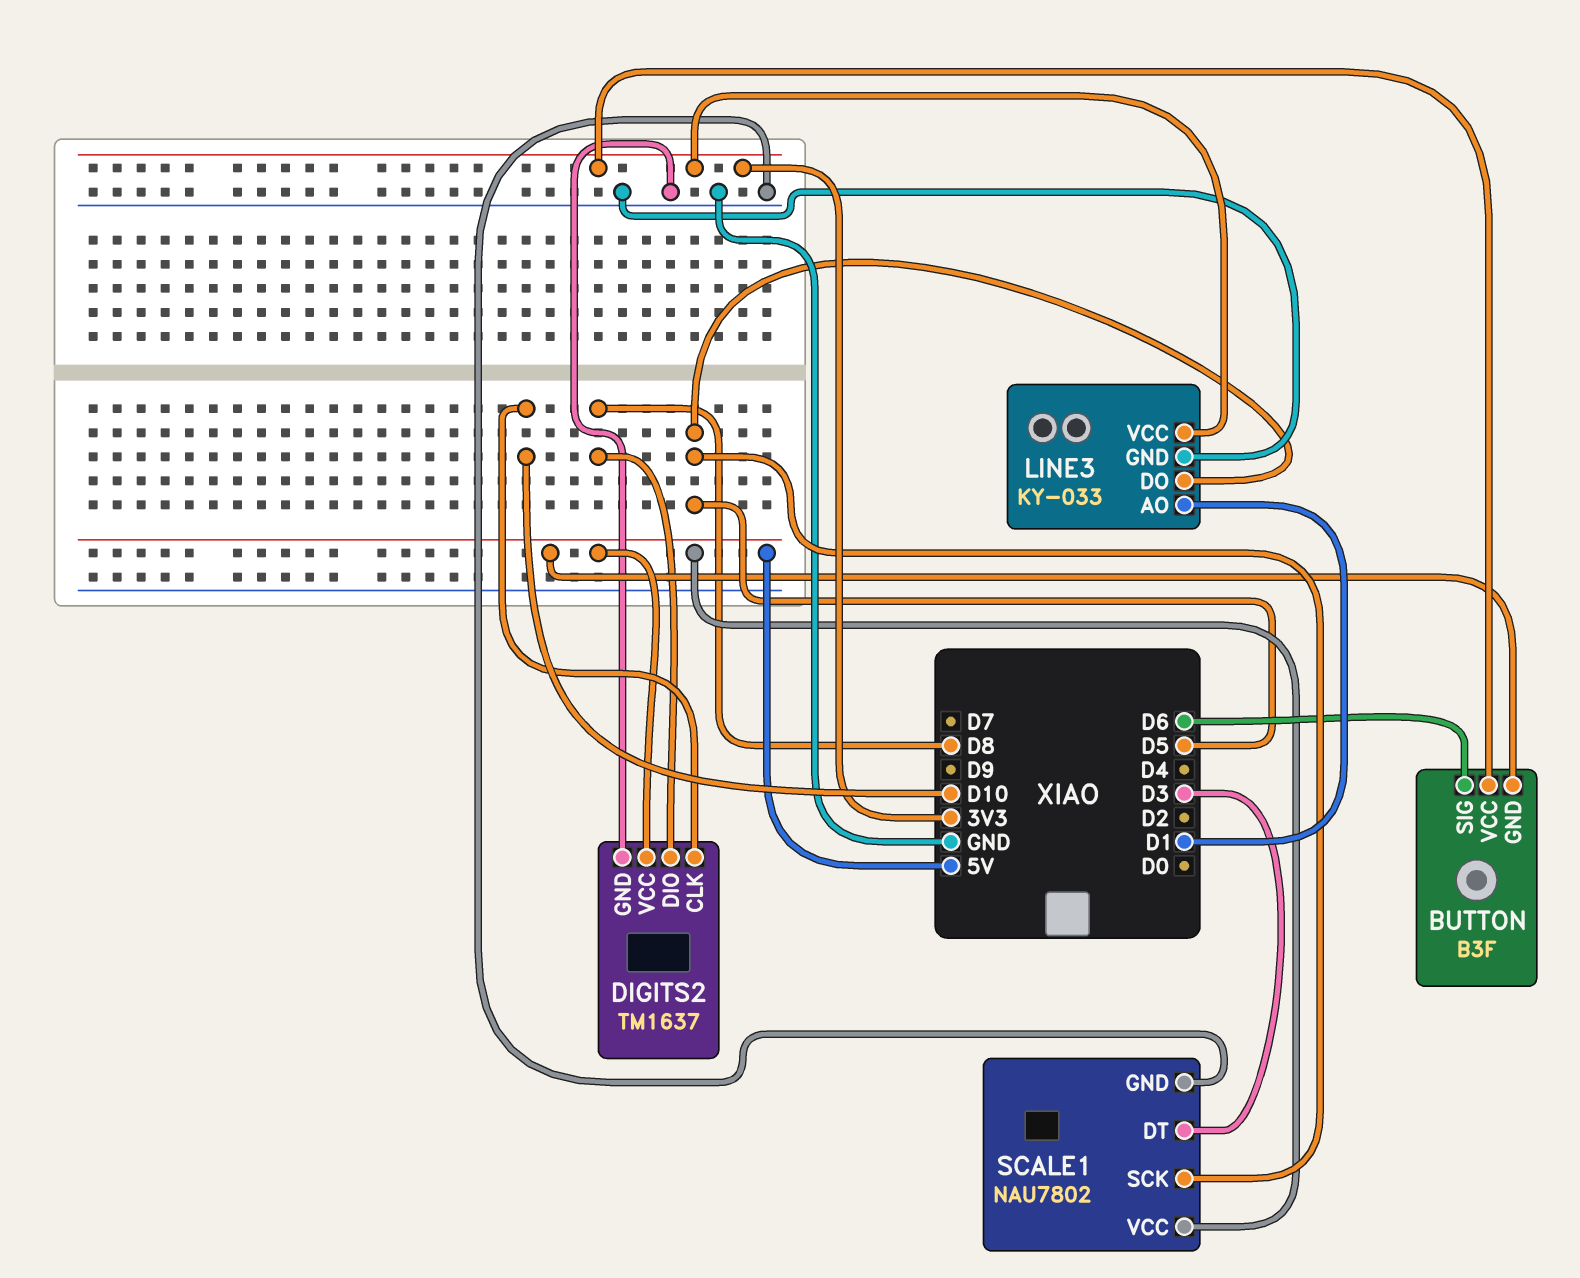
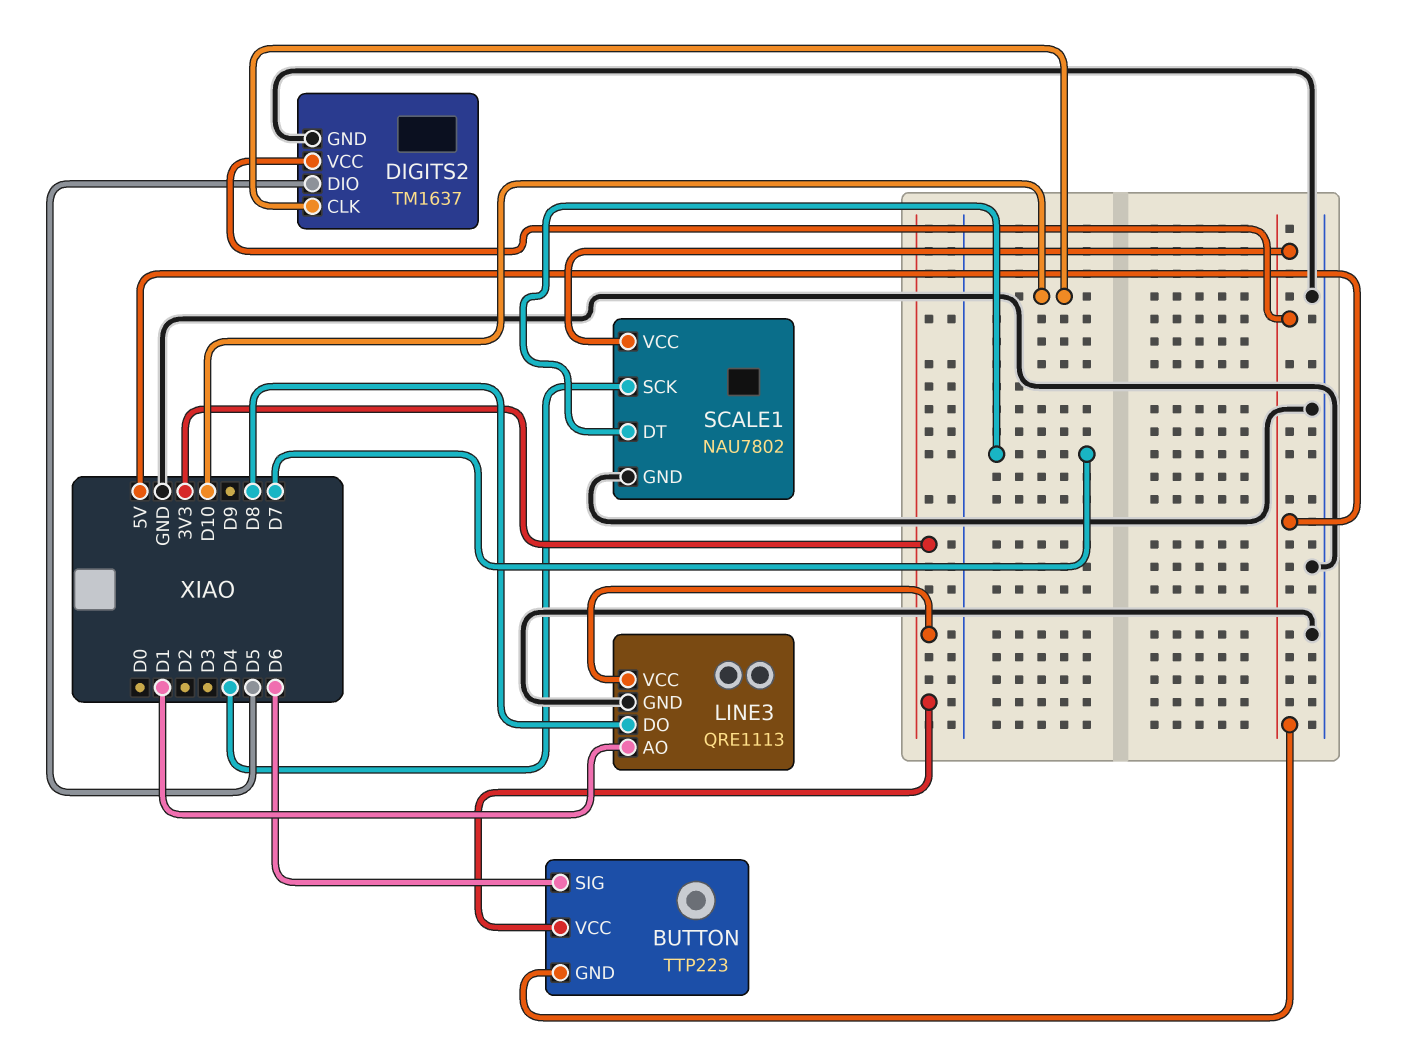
BUTTON: B3F -> TTP223
DIGITS2 pin DIO: D8 -> D5
LINE3: KY-033 -> QRE1113
LINE3 pin DO: D5 -> D8
SCALE1 pin DT: D3 -> D7
SCALE1 pin SCK: D5 -> D4

